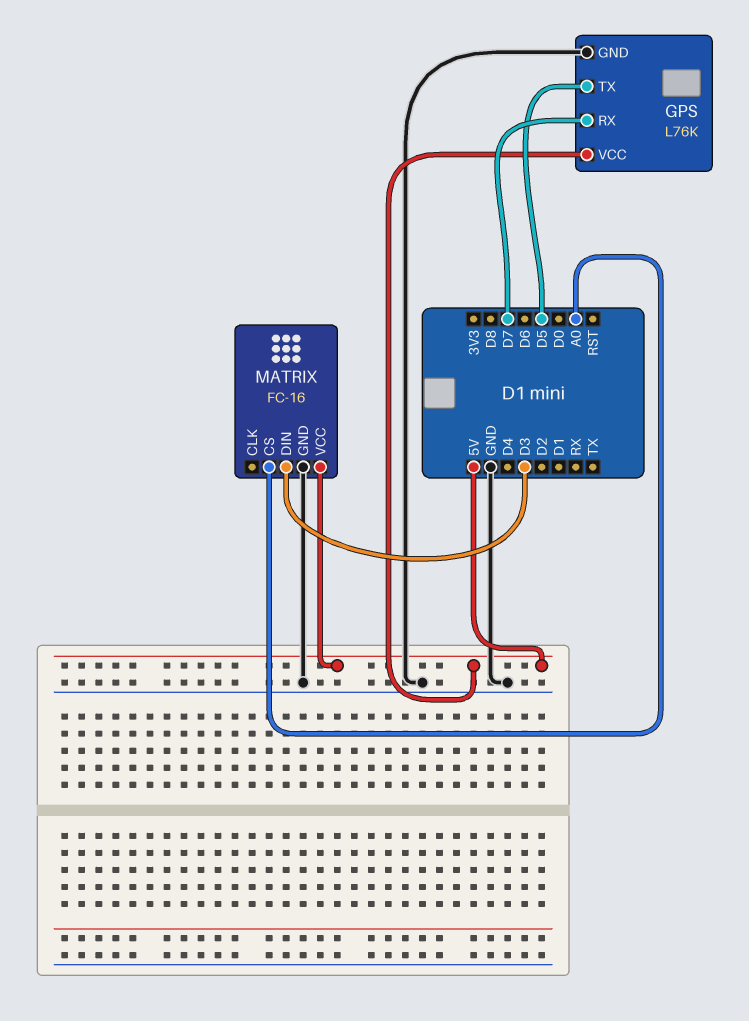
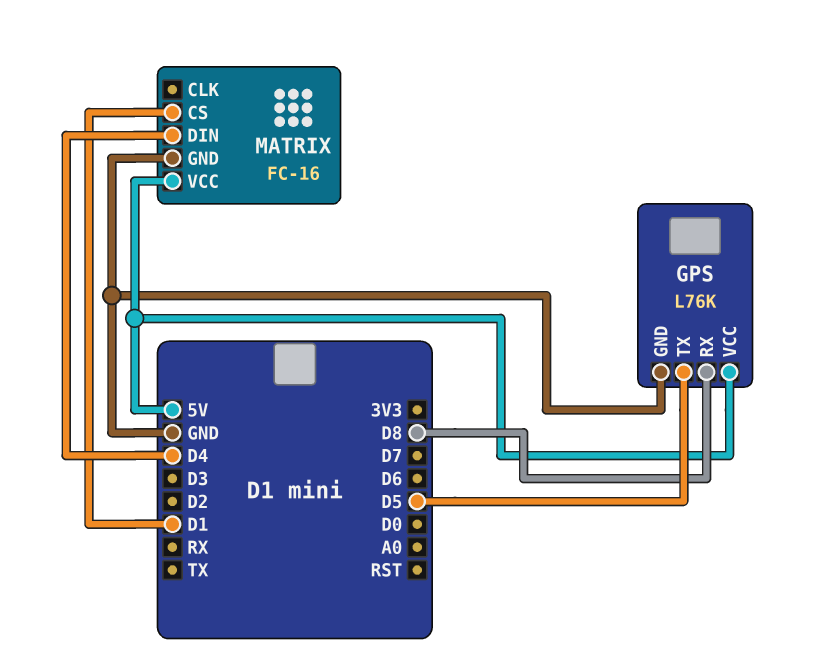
GPS pin RX: D7 -> D8
MATRIX pin CS: A0 -> D1
MATRIX pin DIN: D3 -> D4

